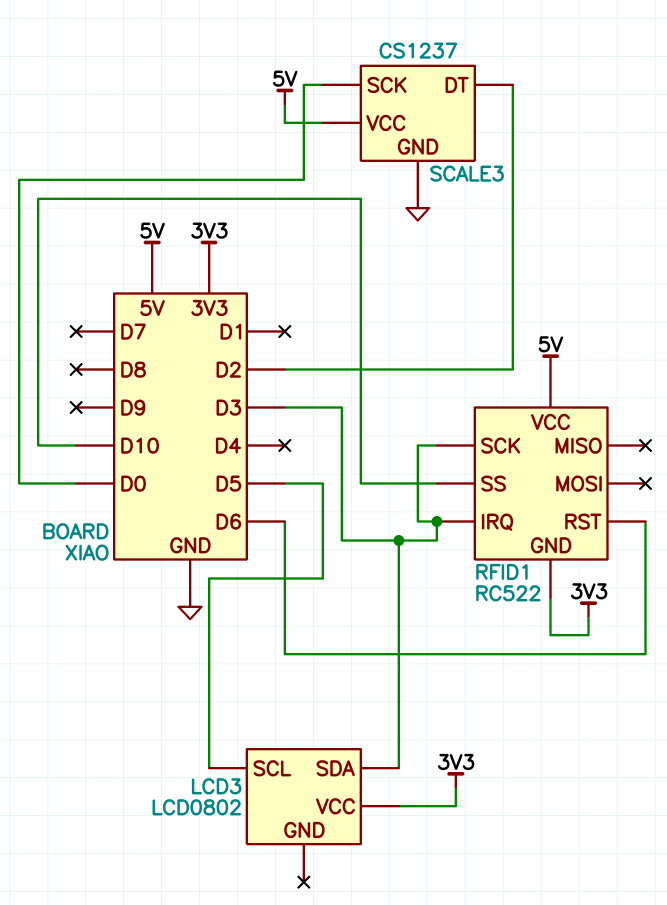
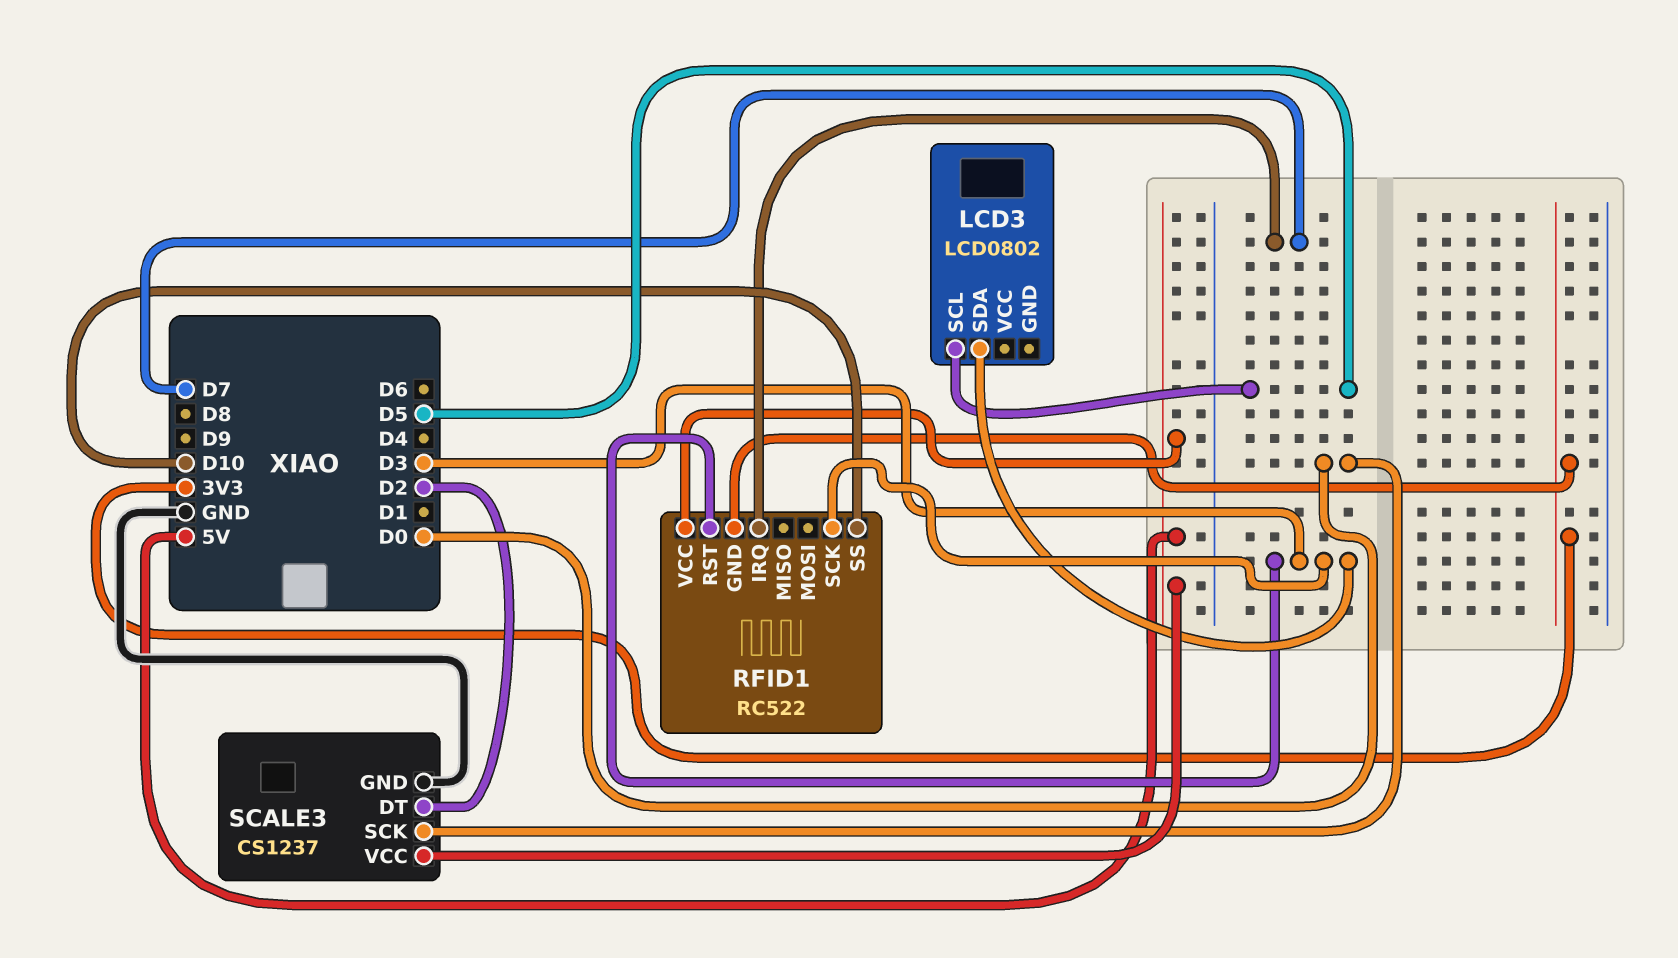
LCD3 pin VCC: 3V3 -> none
RFID1 pin IRQ: D3 -> D7
RFID1 pin RST: D6 -> D3

